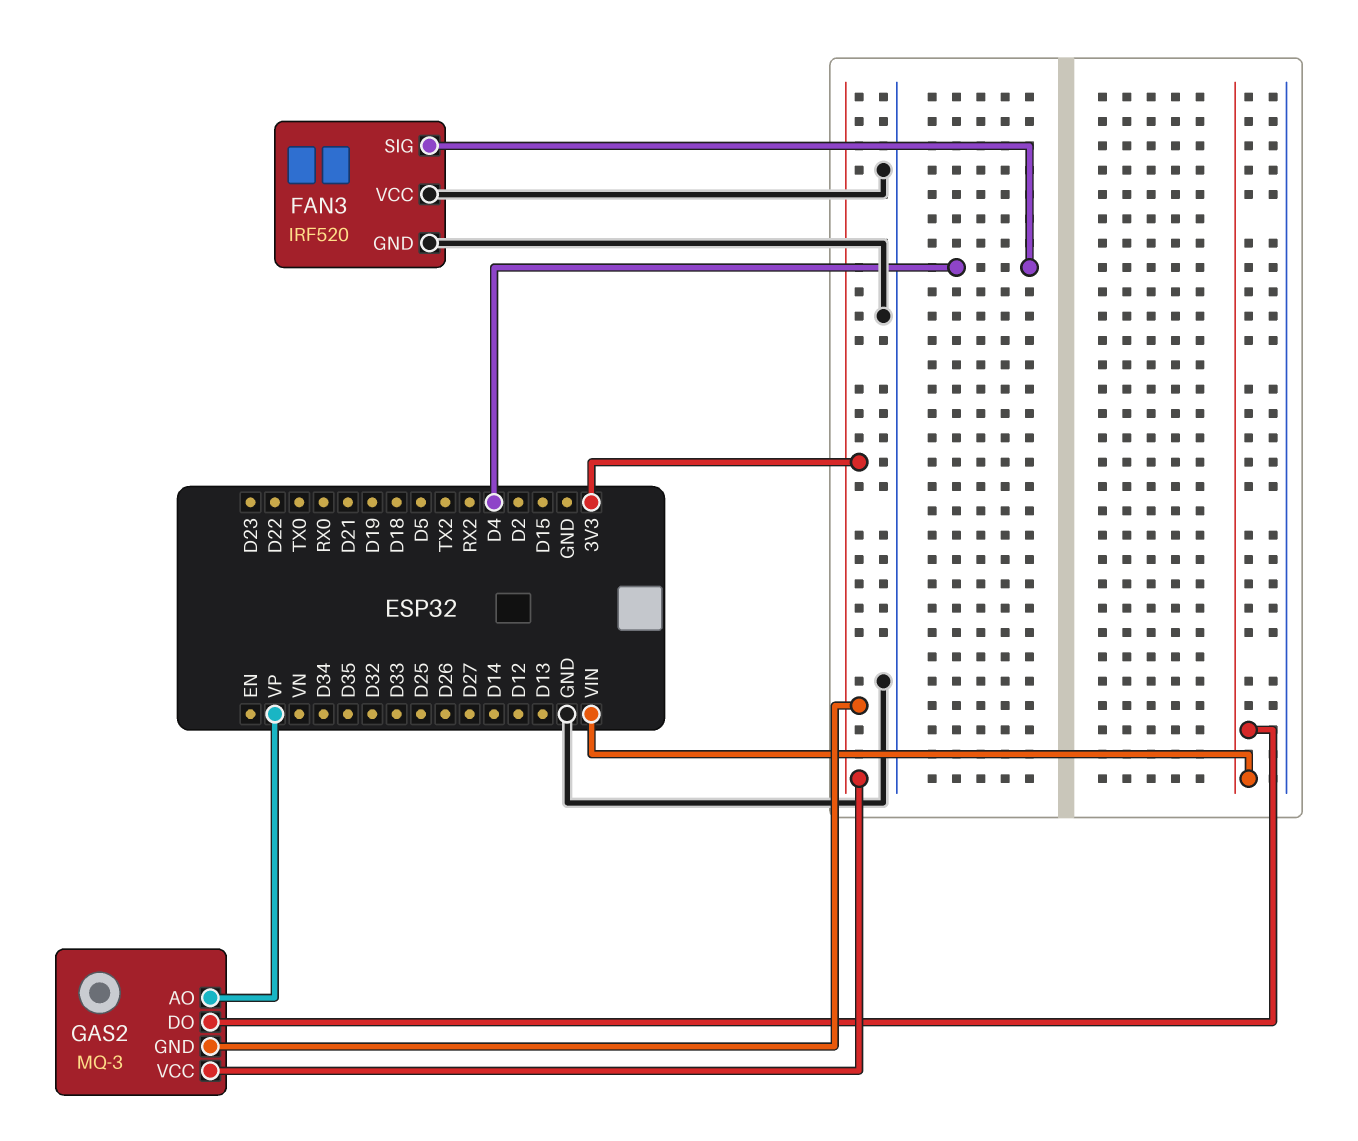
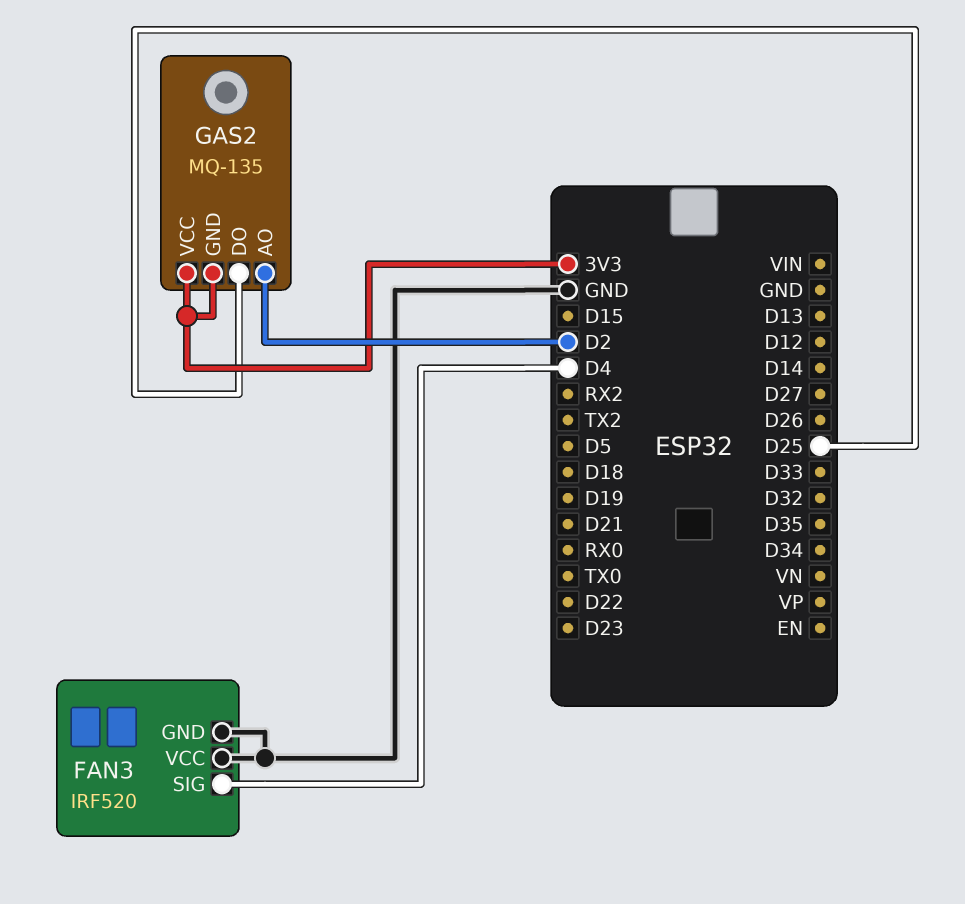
GAS2: MQ-3 -> MQ-135
GAS2 pin AO: VP -> D2
GAS2 pin DO: VIN -> D25

